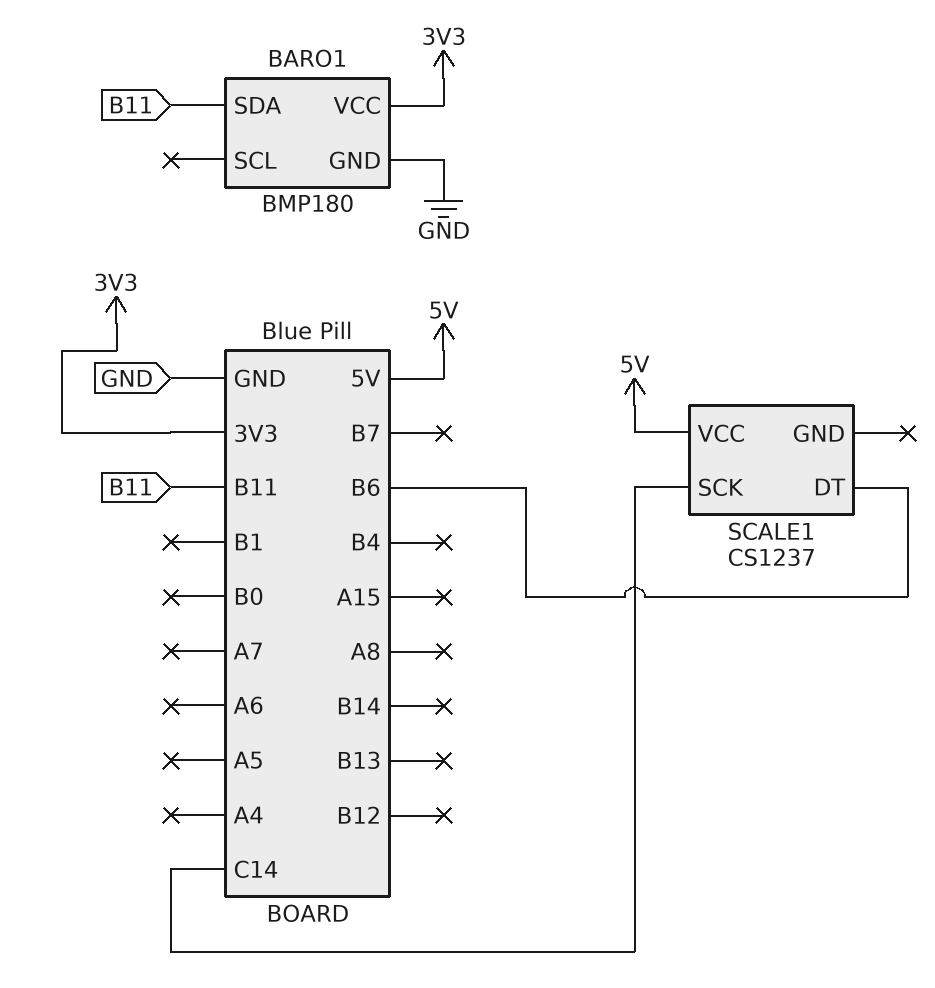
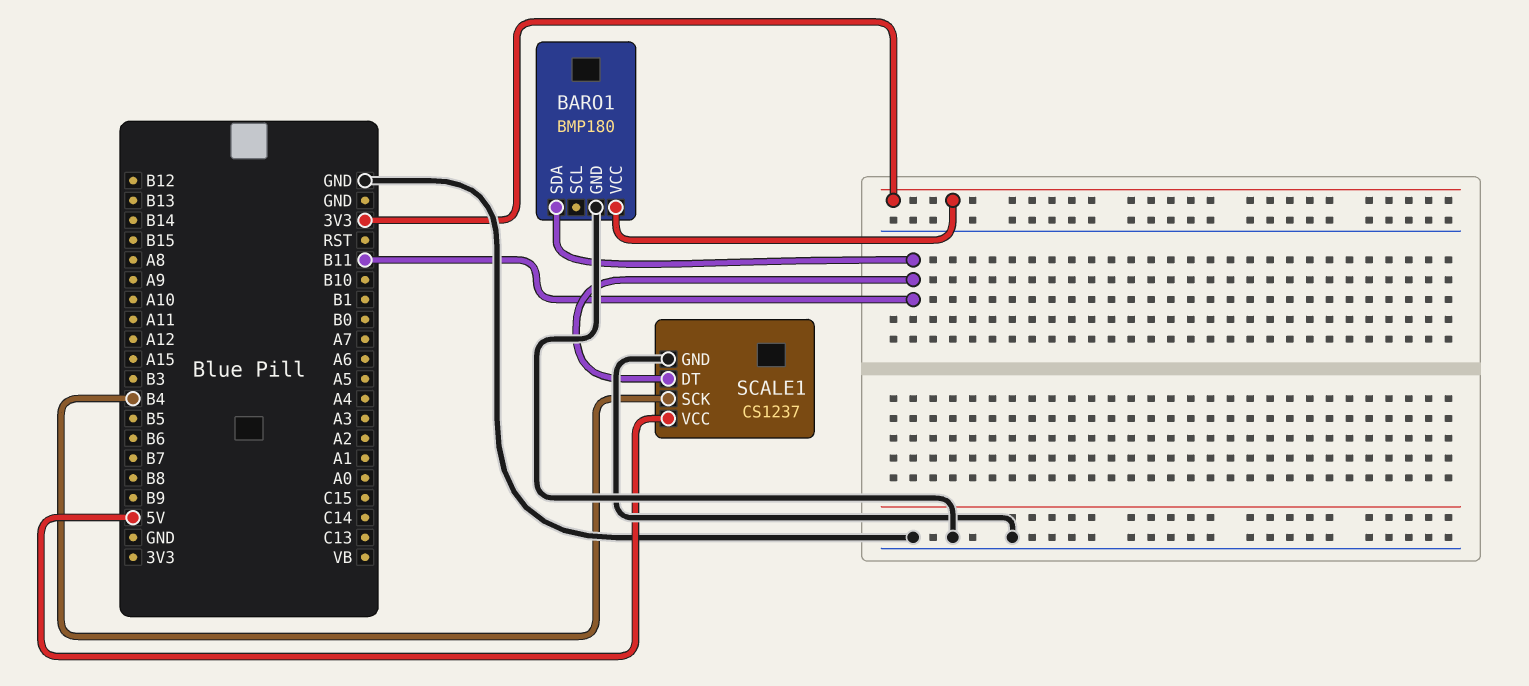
SCALE1 pin DT: B6 -> B11
SCALE1 pin GND: none -> GND
SCALE1 pin SCK: C14 -> B4

